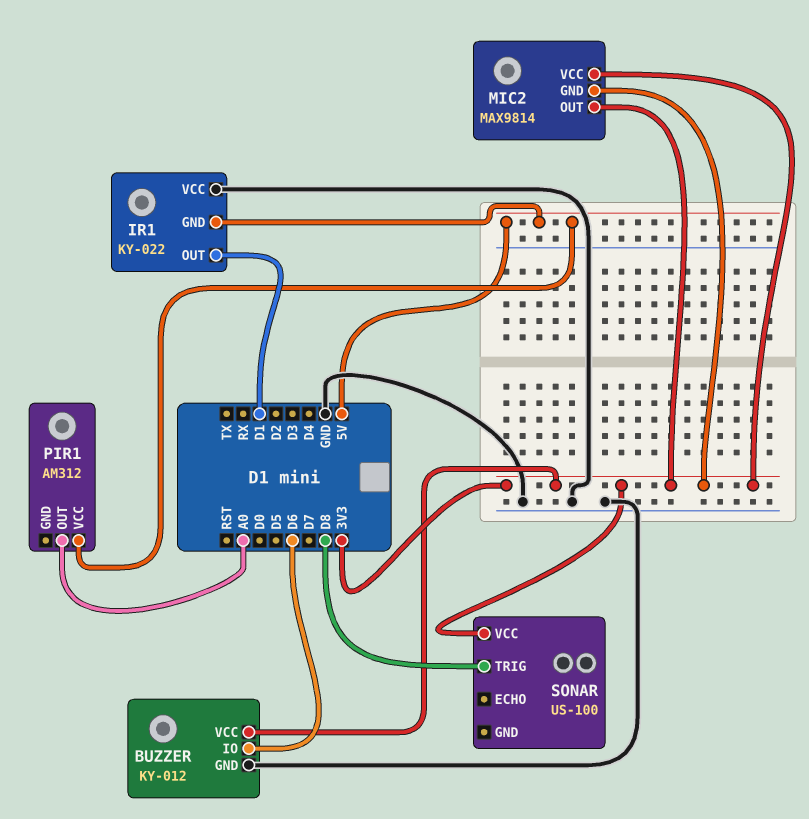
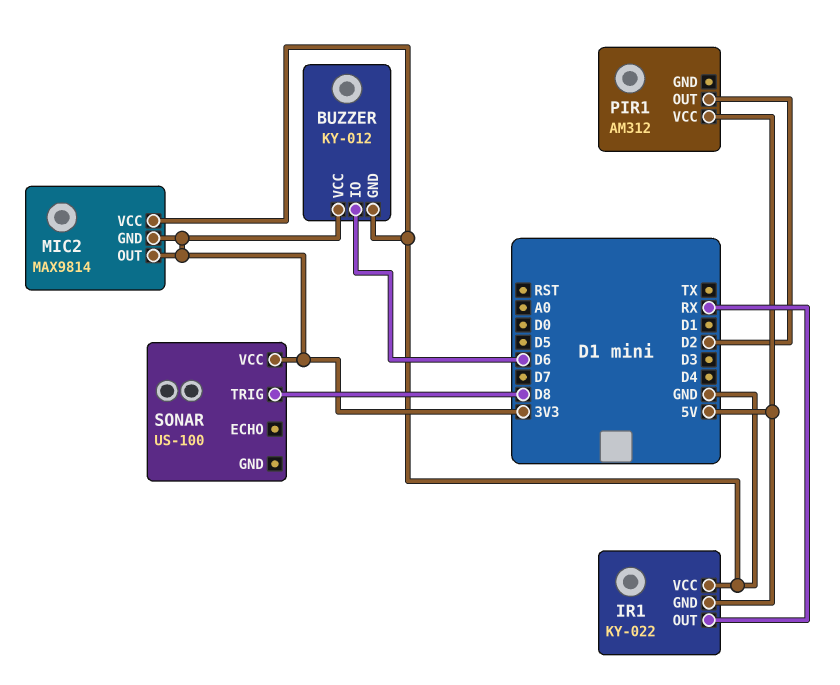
IR1 pin OUT: D1 -> RX
MIC2 pin VCC: 3V3 -> GND
PIR1 pin OUT: A0 -> D2

